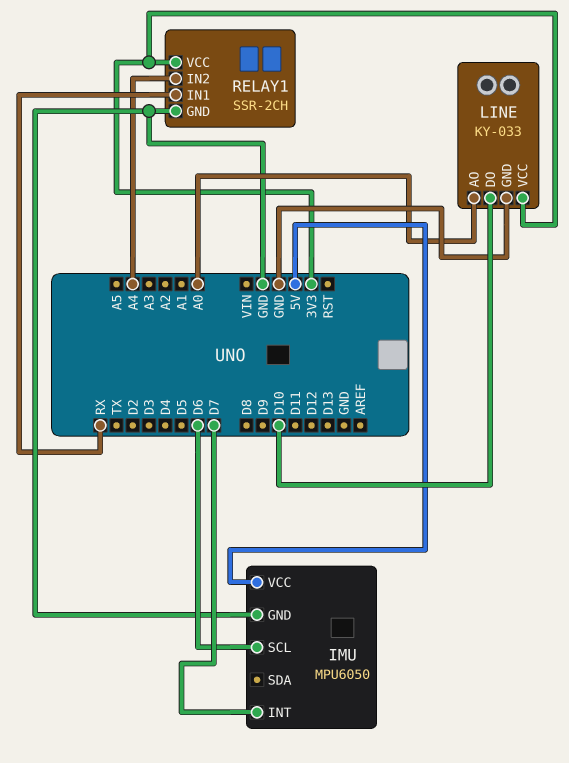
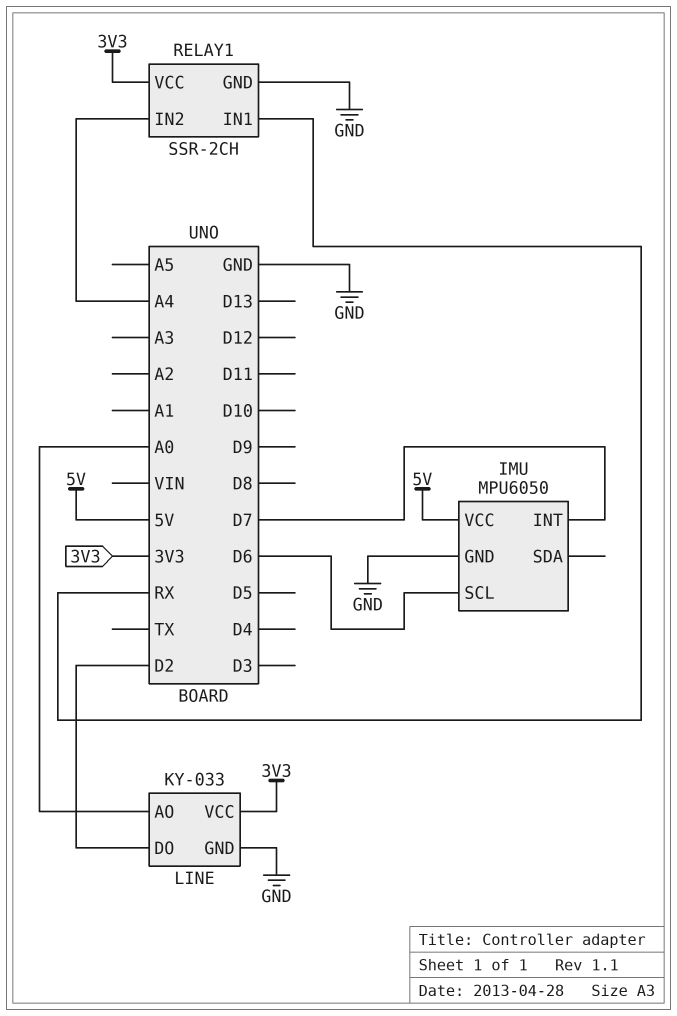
LINE pin DO: D10 -> D2

